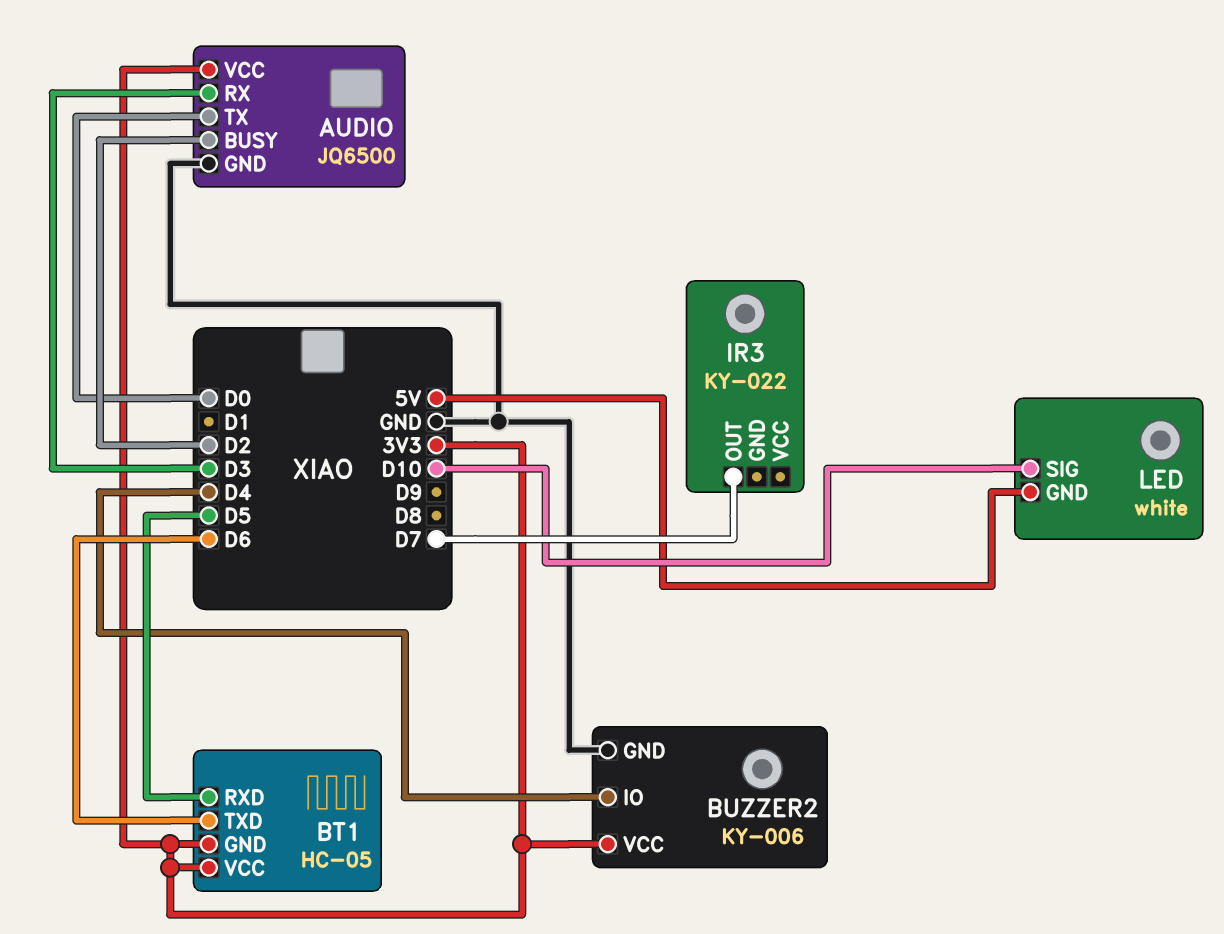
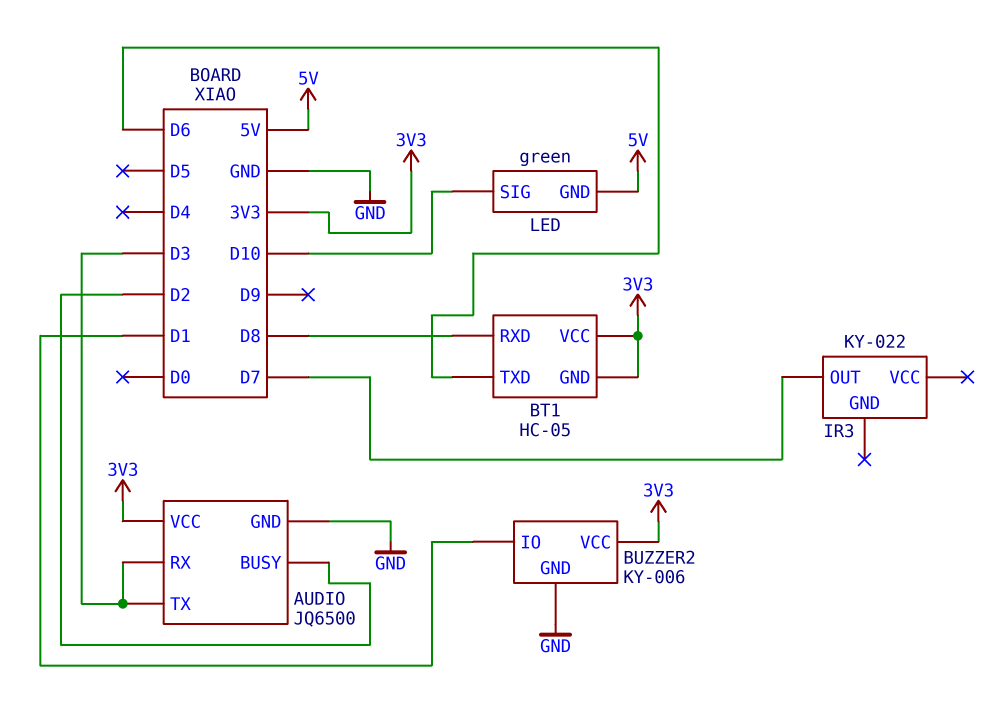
AUDIO pin TX: D0 -> D3
BT1 pin RXD: D5 -> D8
BUZZER2 pin IO: D4 -> D1
LED: white -> green

